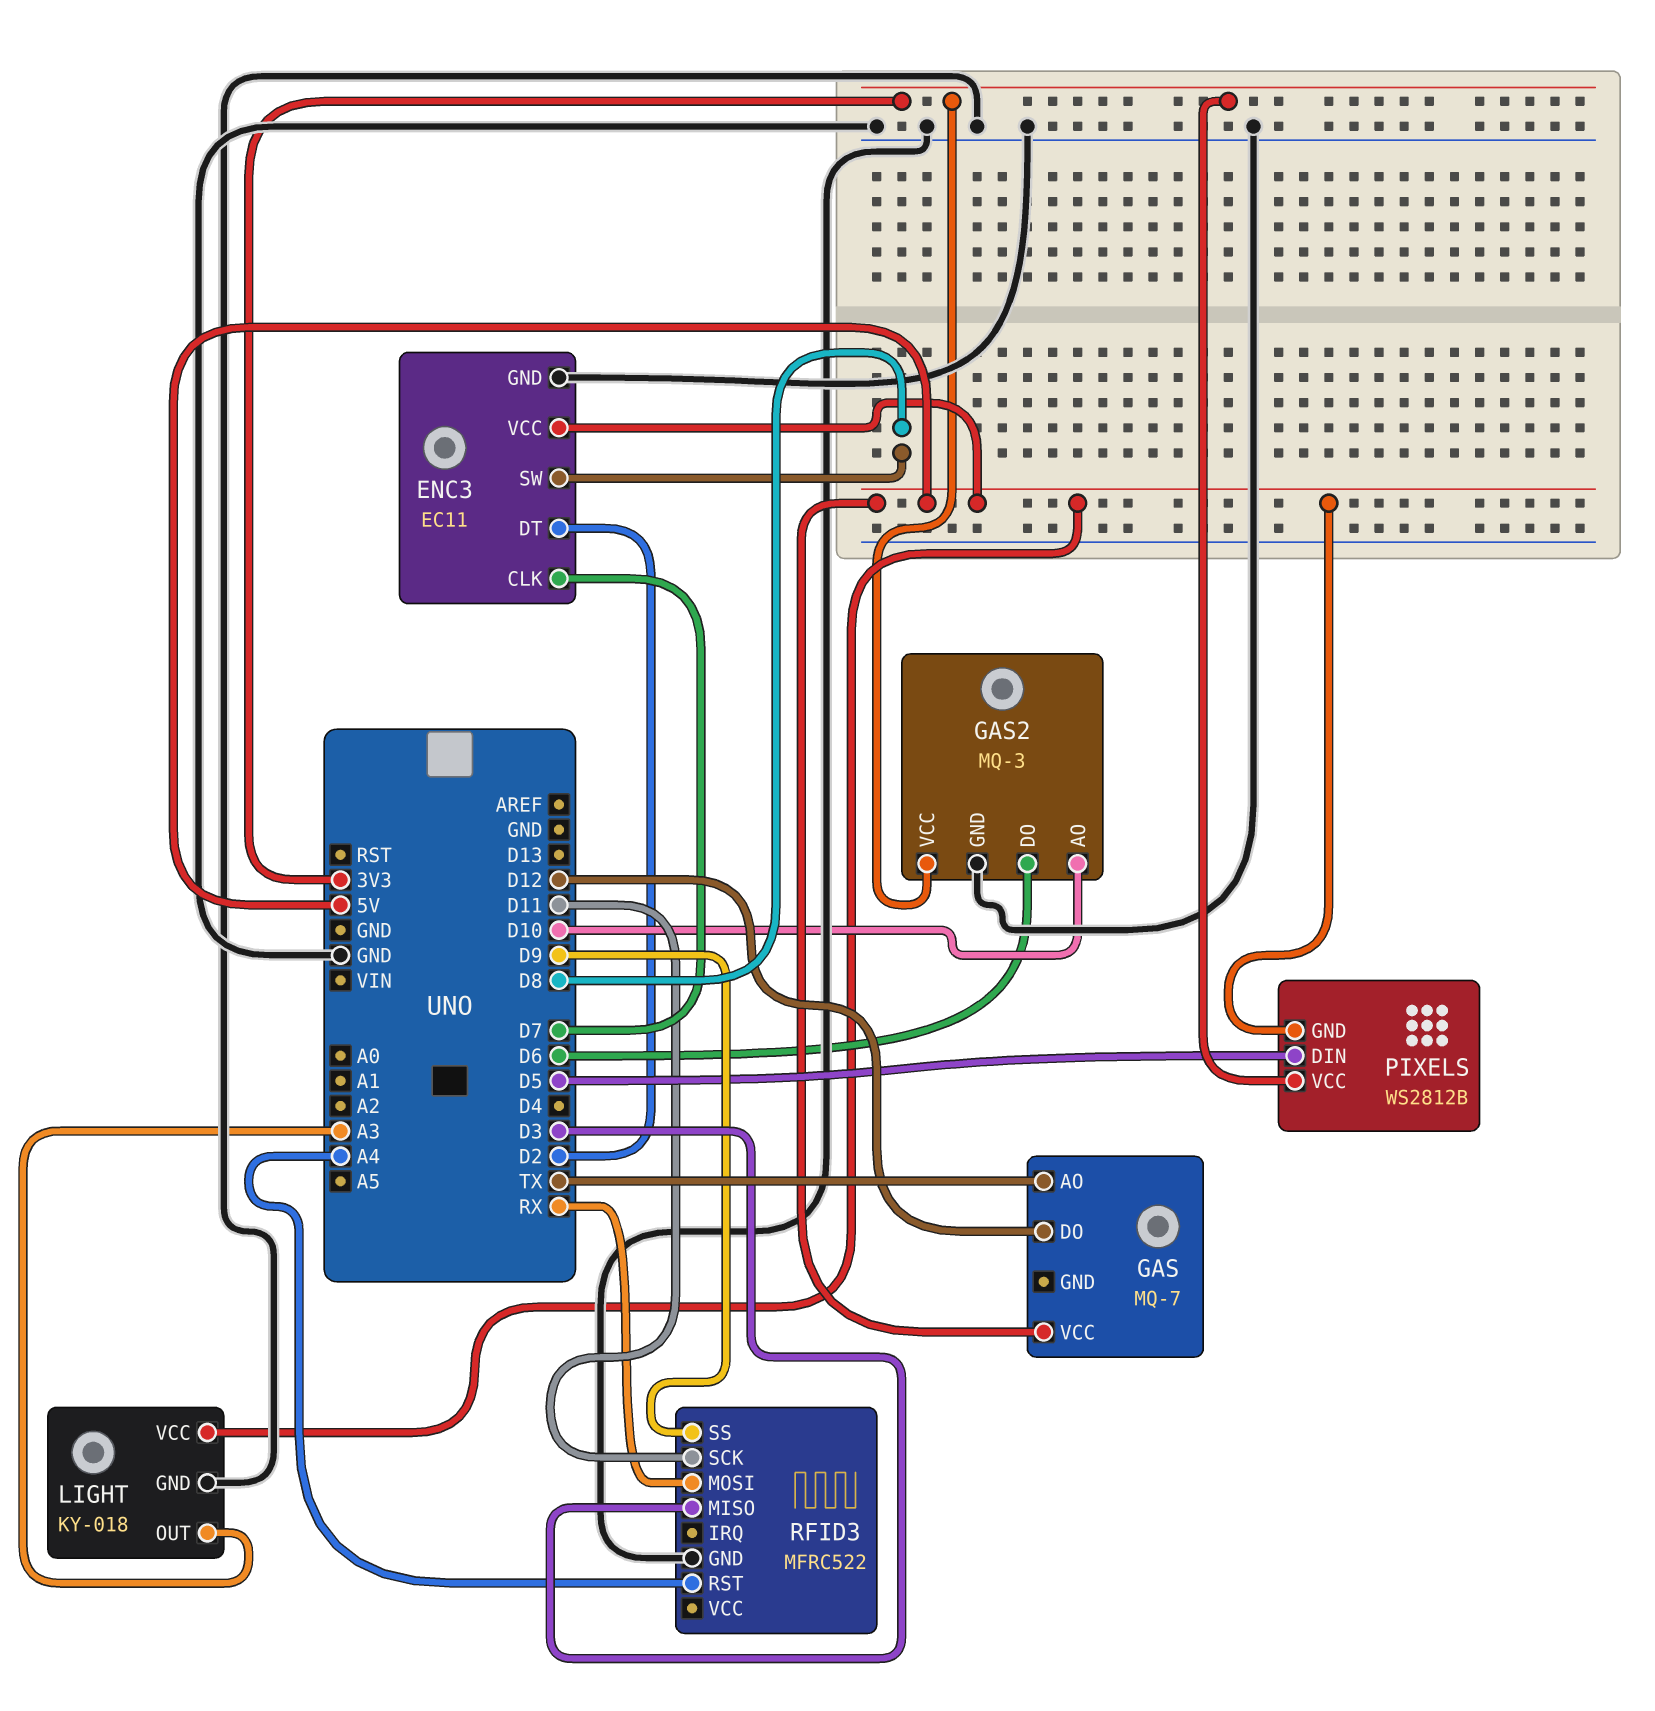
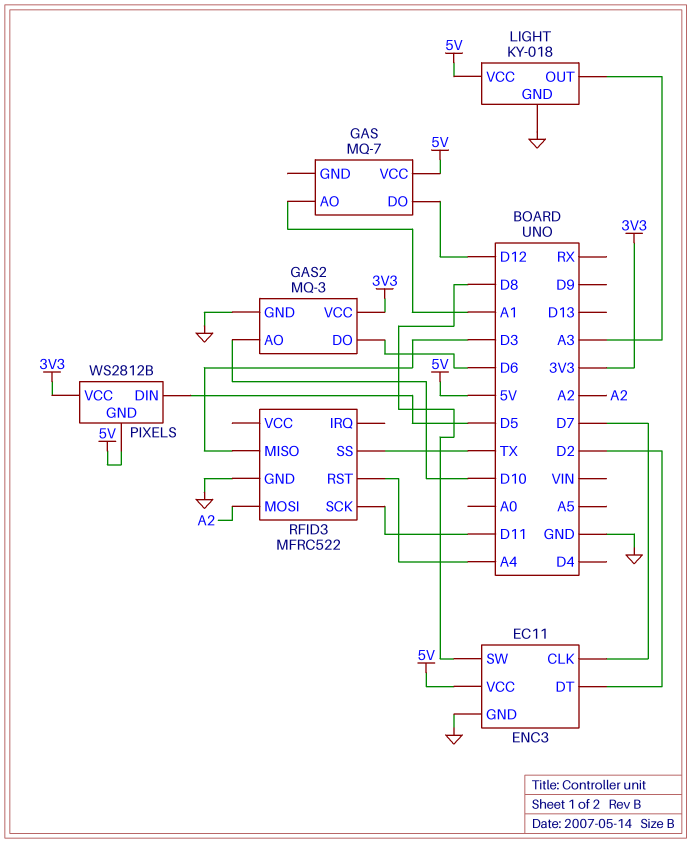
GAS pin AO: TX -> A1
RFID3 pin MOSI: RX -> A2
RFID3 pin SS: D9 -> TX

